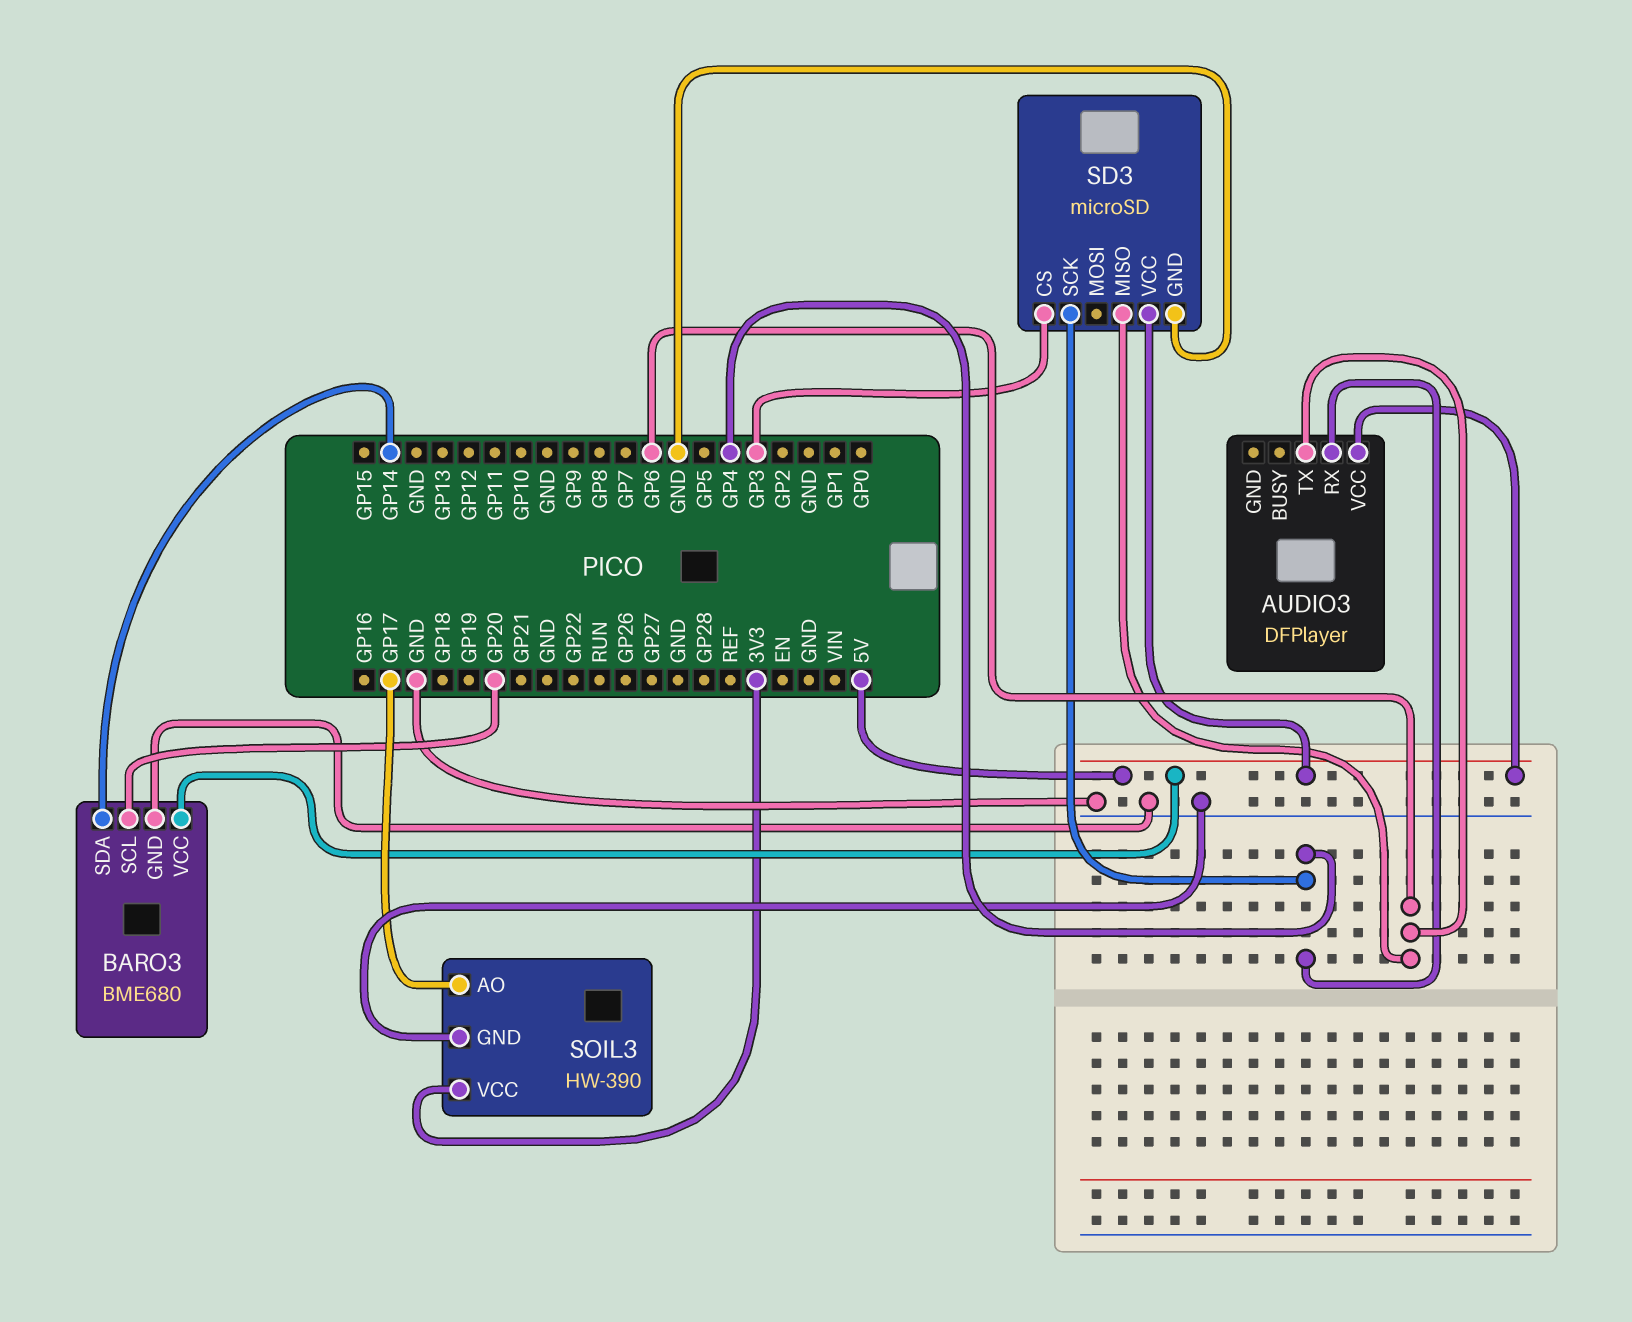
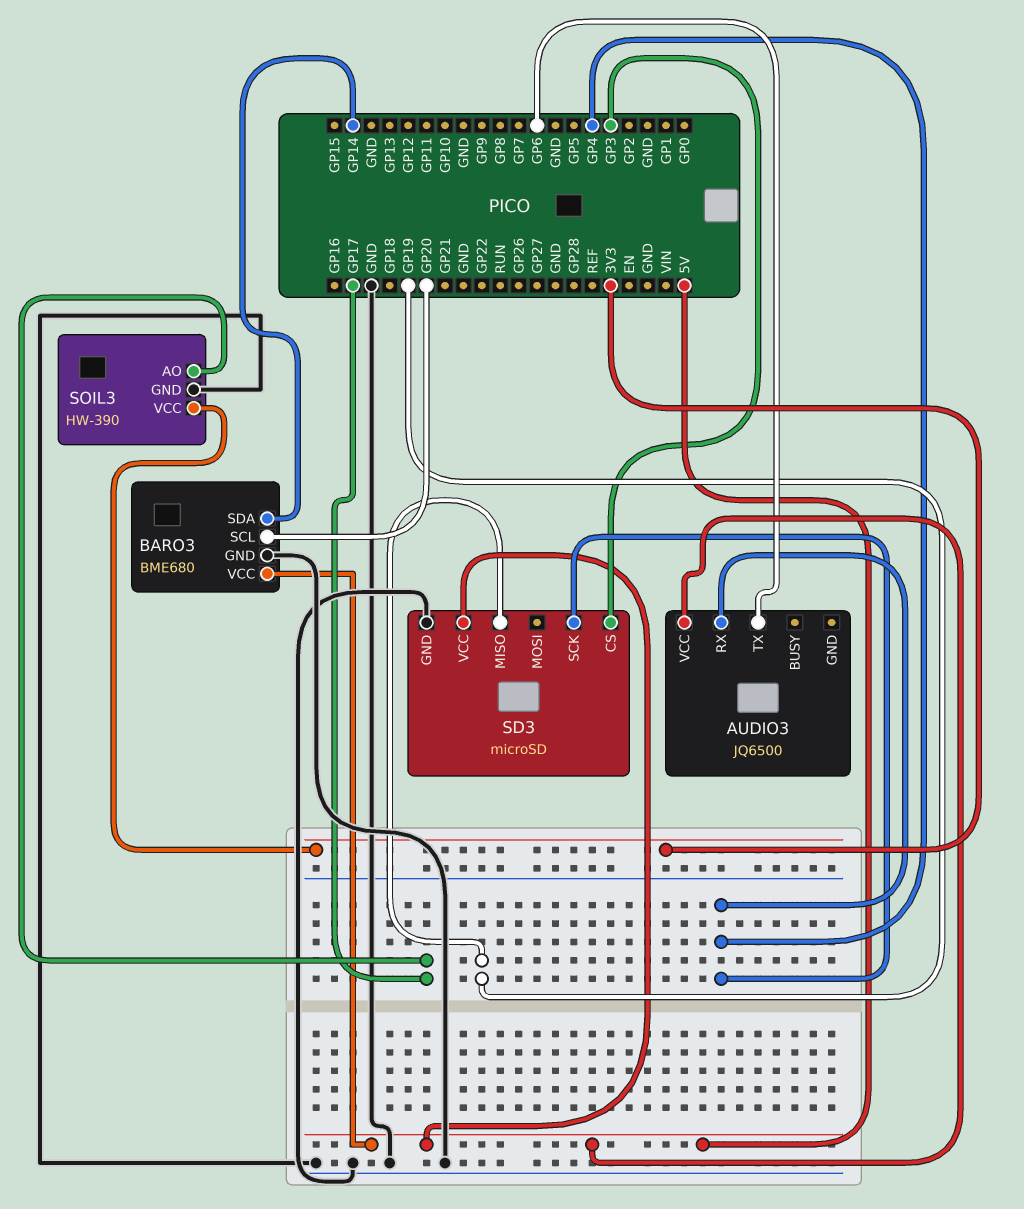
AUDIO3: DFPlayer -> JQ6500
SD3 pin MISO: GP6 -> GP19

